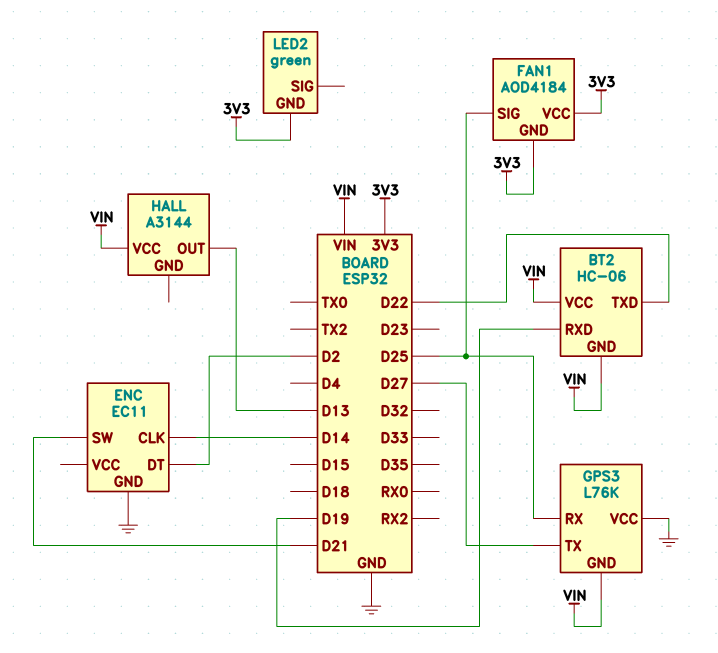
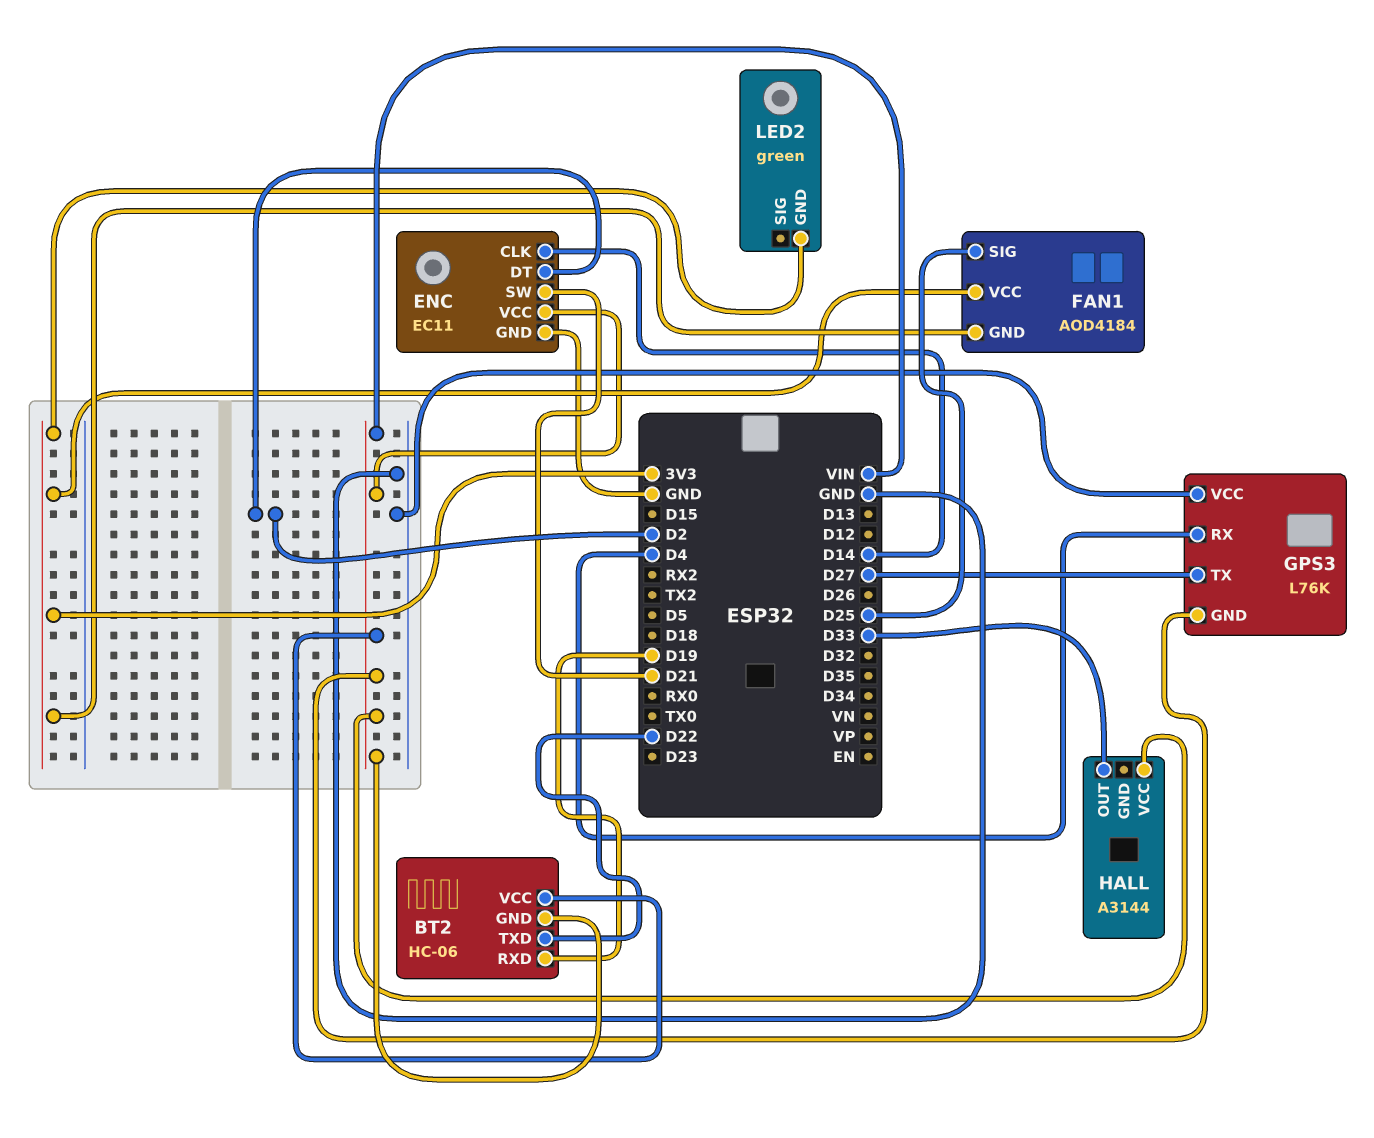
ENC pin VCC: none -> VIN
GPS3 pin RX: D25 -> D4
HALL pin OUT: D13 -> D33

